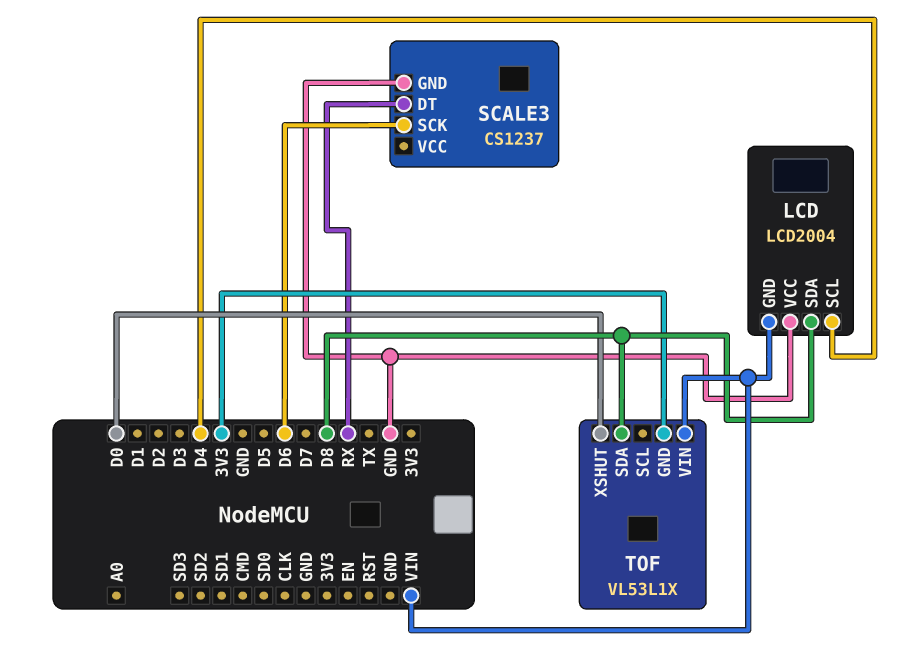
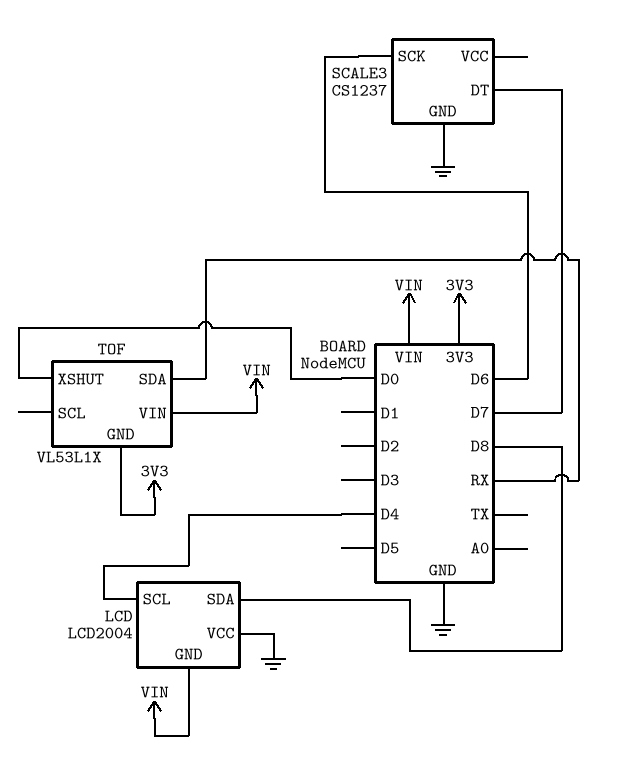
SCALE3 pin DT: RX -> D7
TOF pin SDA: D8 -> RX

